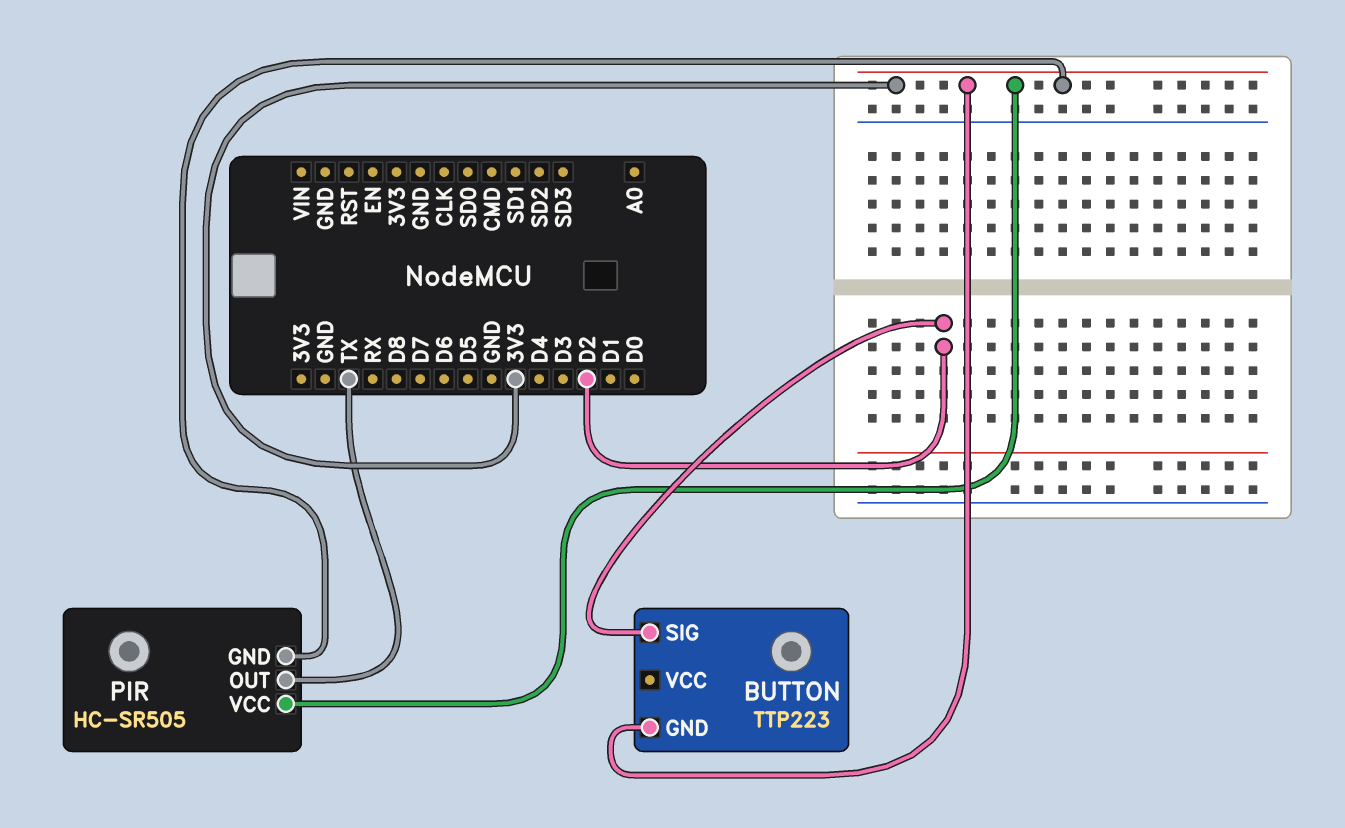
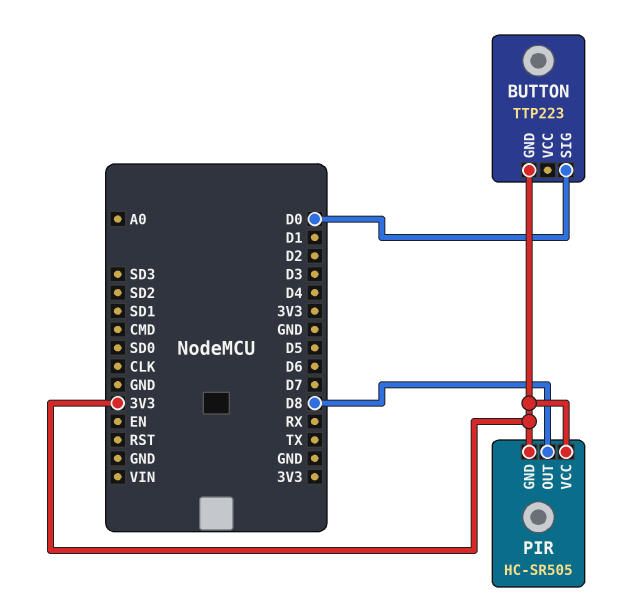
BUTTON pin SIG: D2 -> D0
PIR pin OUT: TX -> D8

